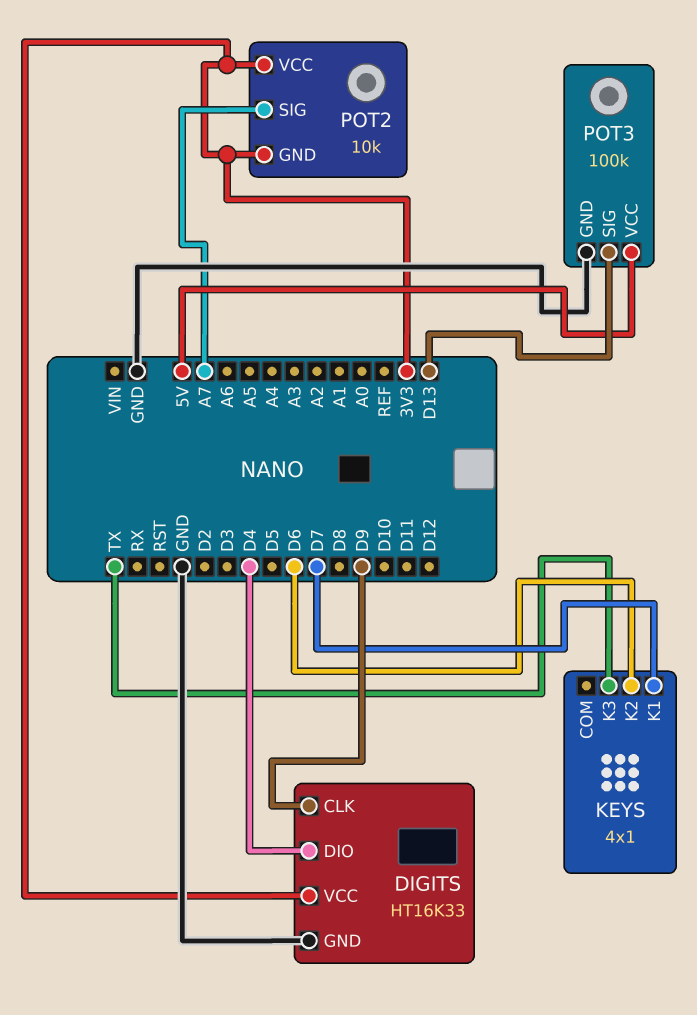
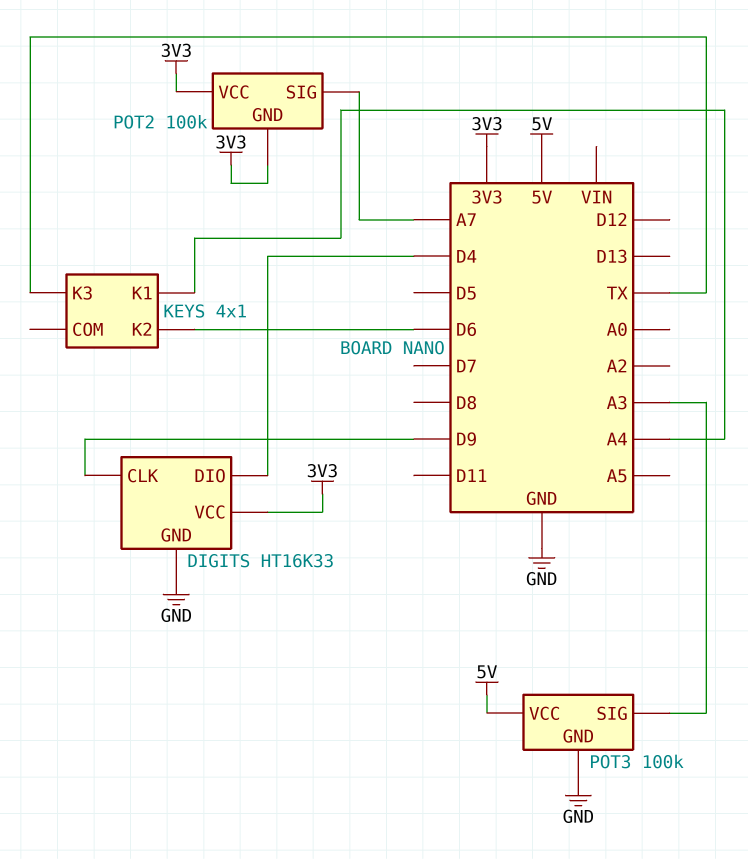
KEYS pin K1: D7 -> A4
POT2: 10k -> 100k
POT3 pin SIG: D13 -> A3

